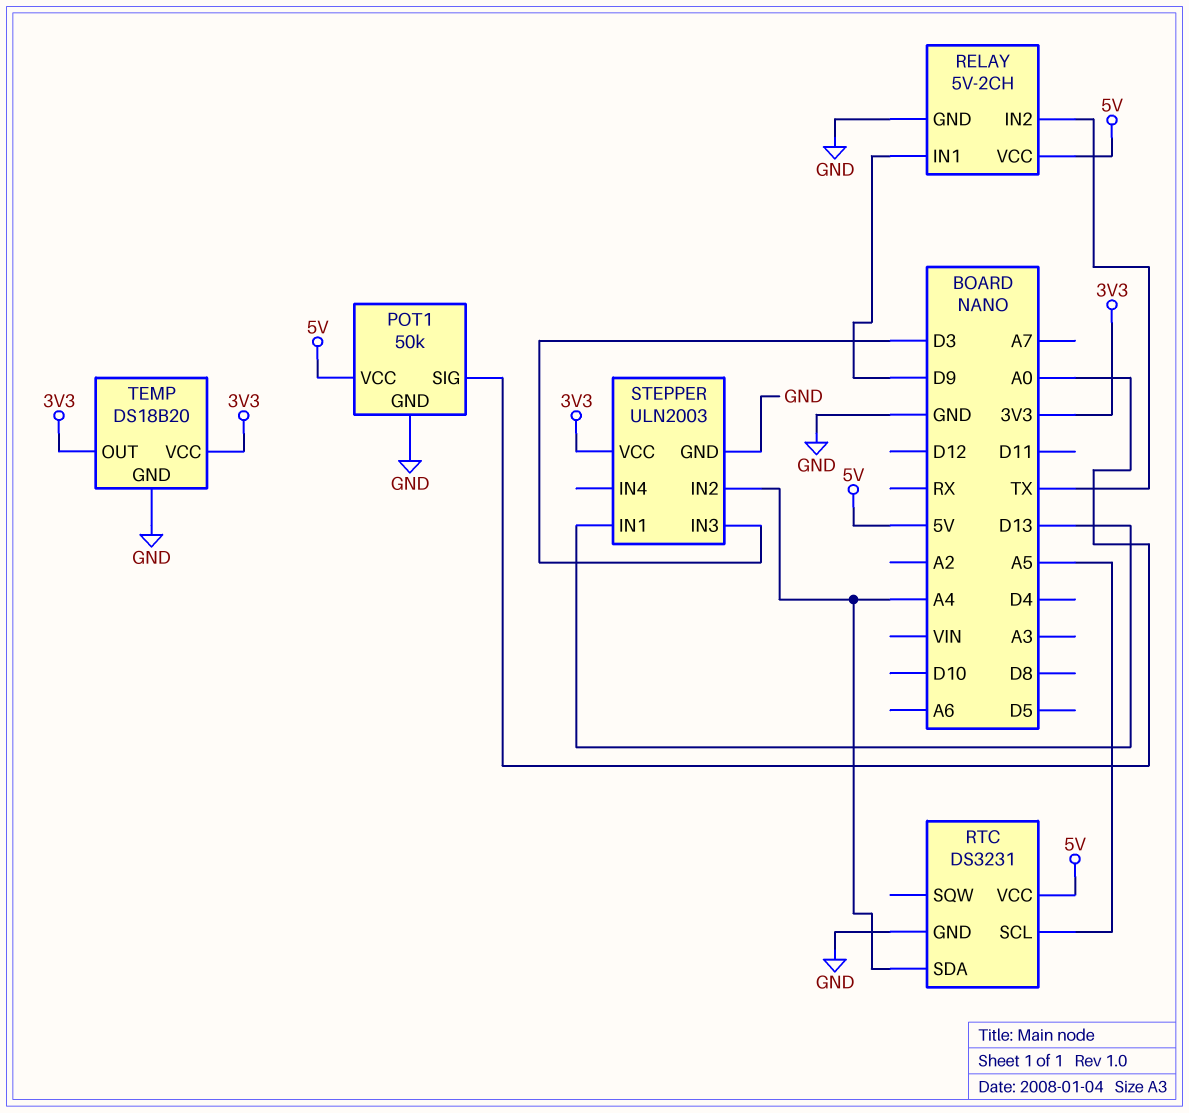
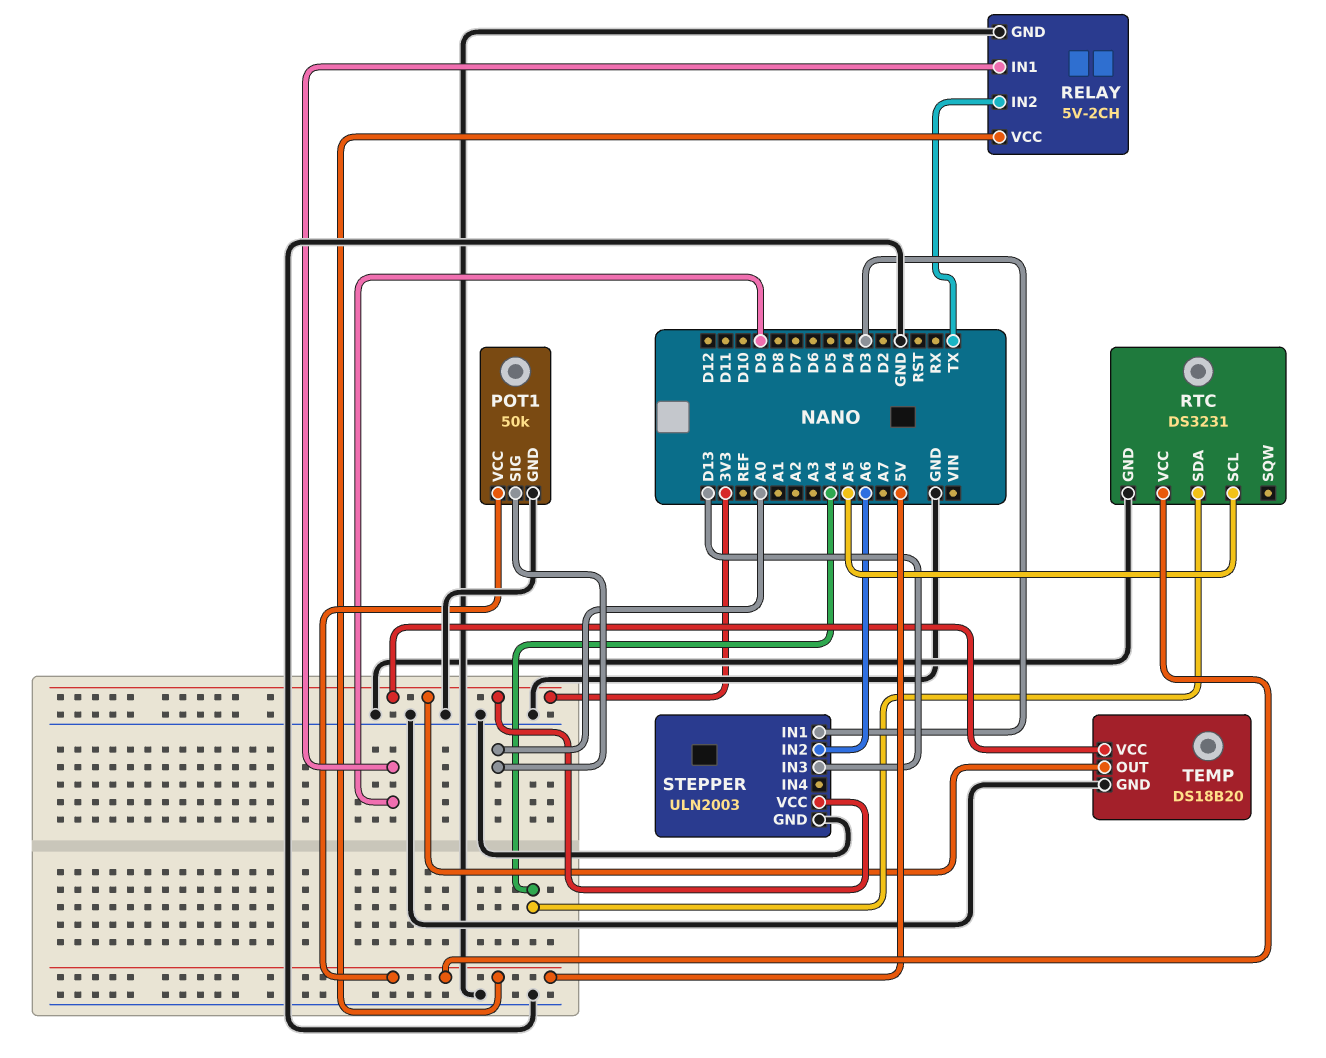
STEPPER pin IN1: D13 -> D3
STEPPER pin IN2: A4 -> A6
STEPPER pin IN3: D3 -> D13

